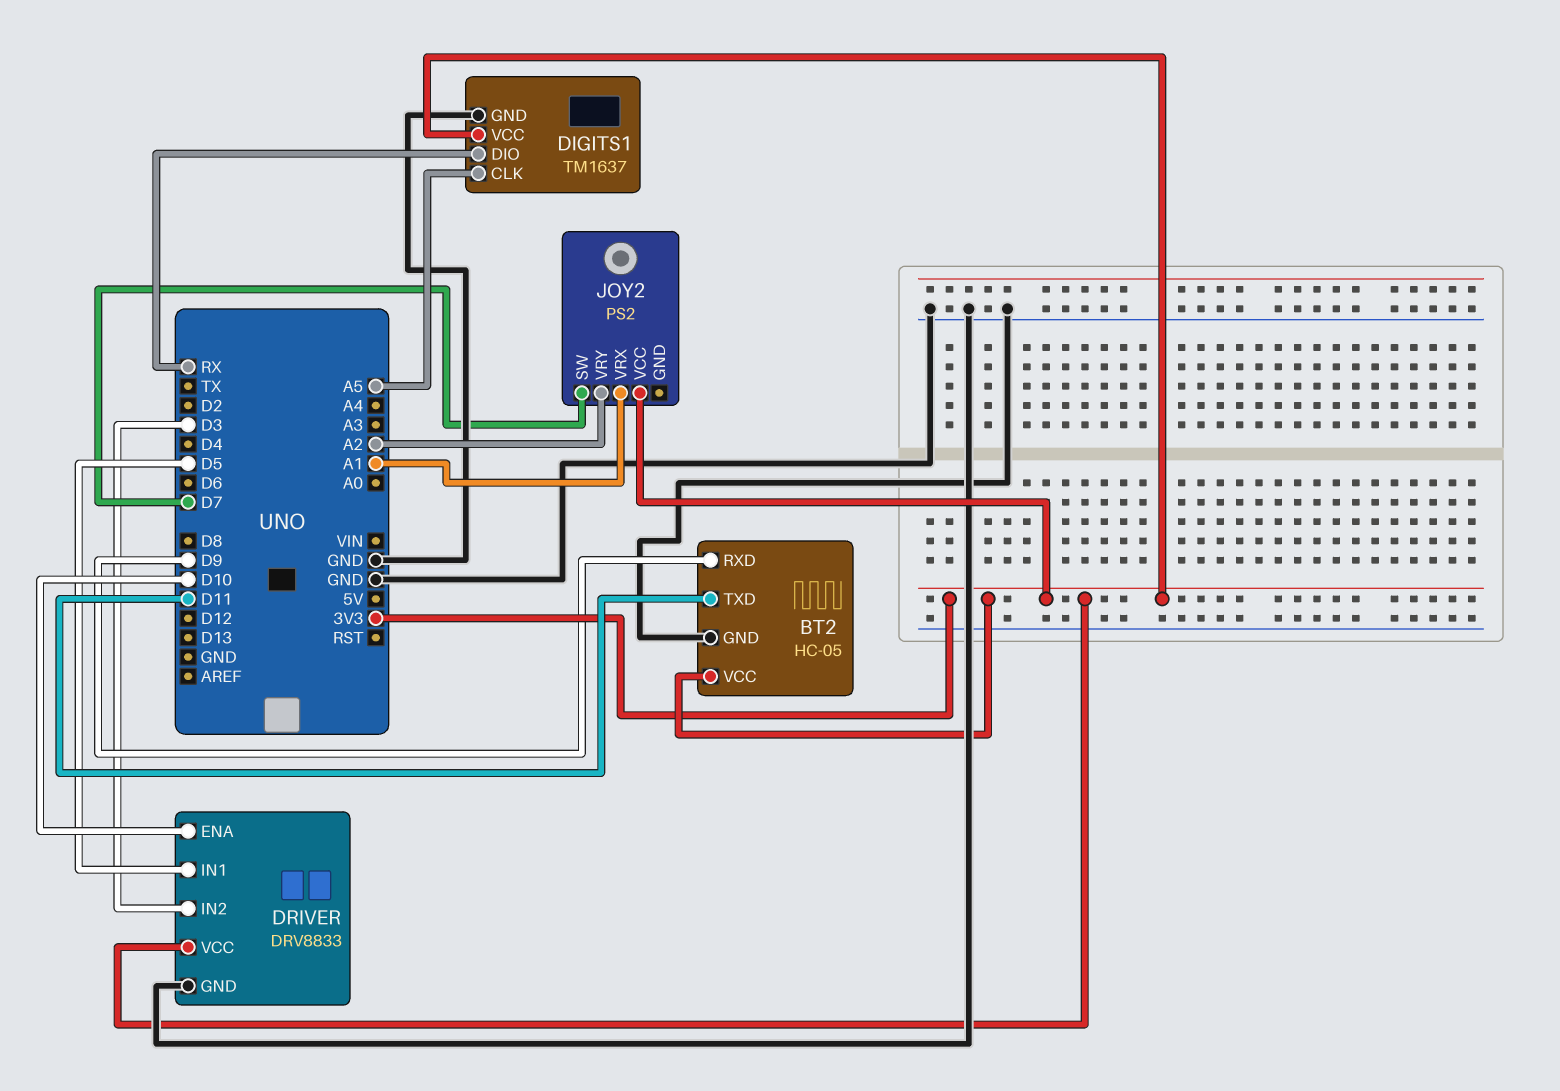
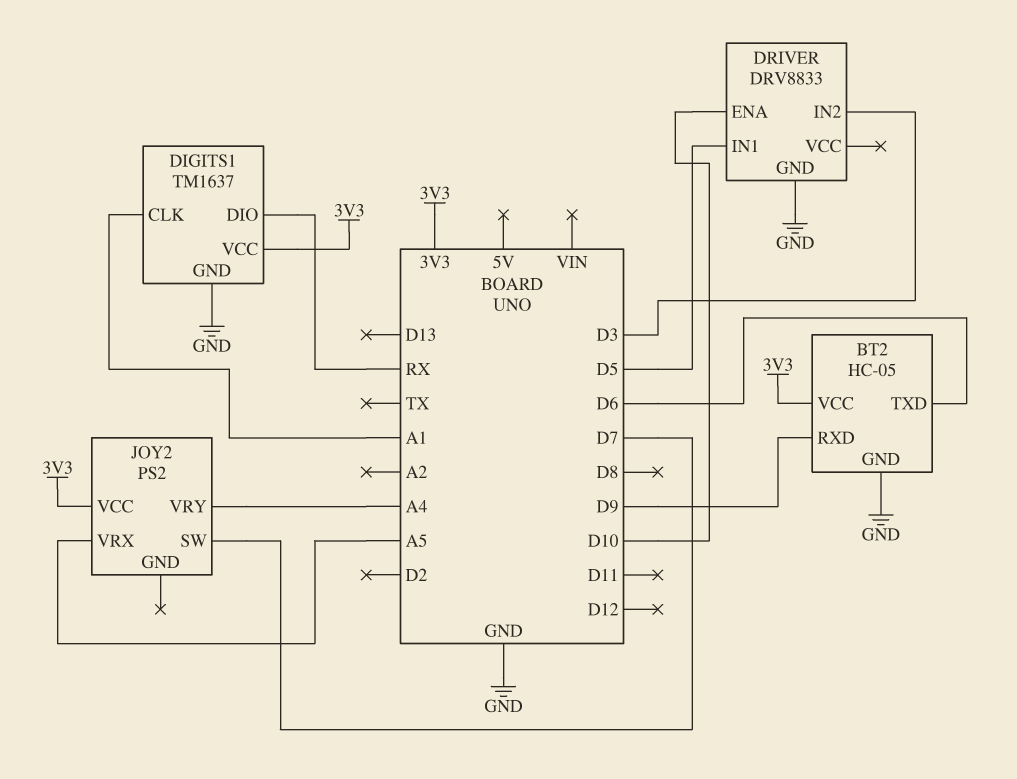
BT2 pin TXD: D11 -> D6
DIGITS1 pin CLK: A5 -> A1
DRIVER pin VCC: 3V3 -> none
JOY2 pin VRX: A1 -> A5
JOY2 pin VRY: A2 -> A4

